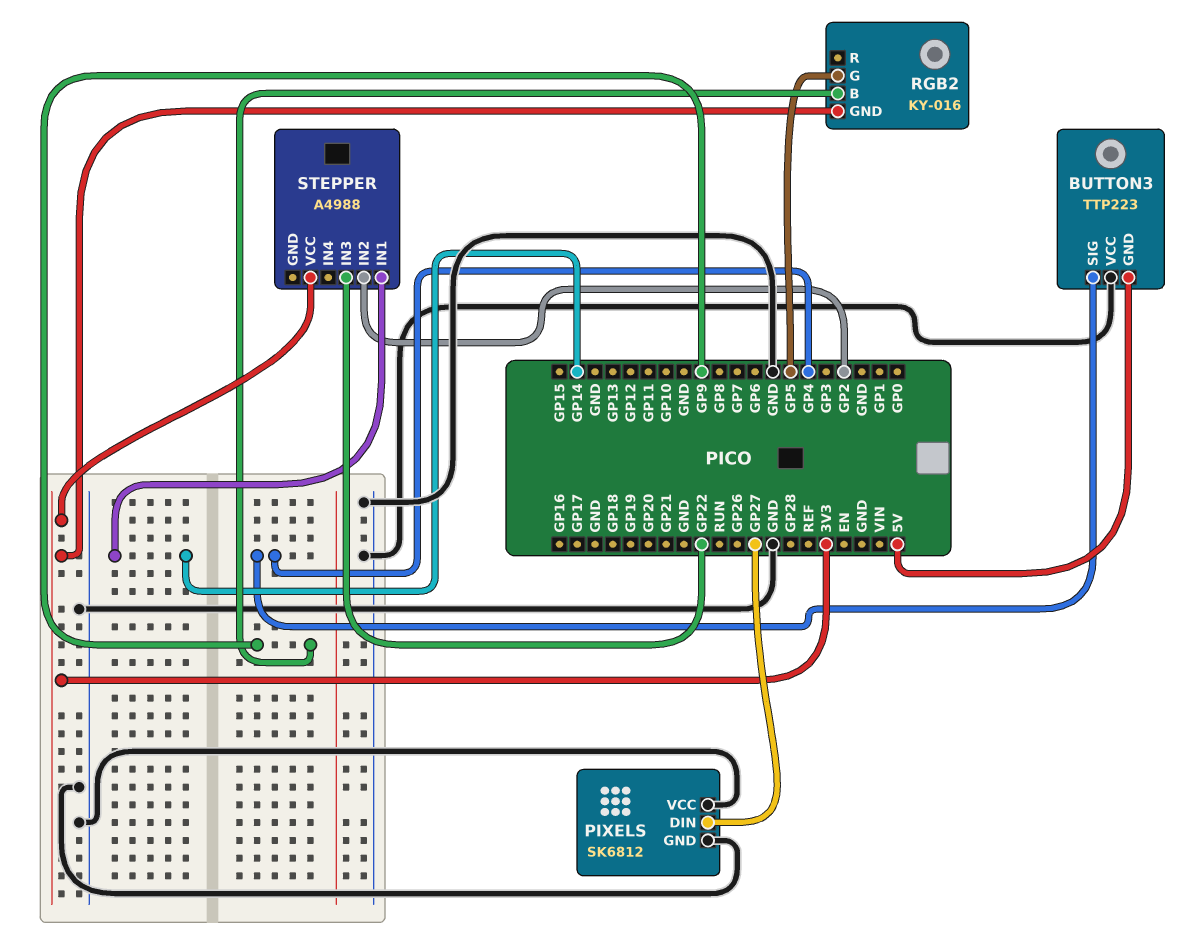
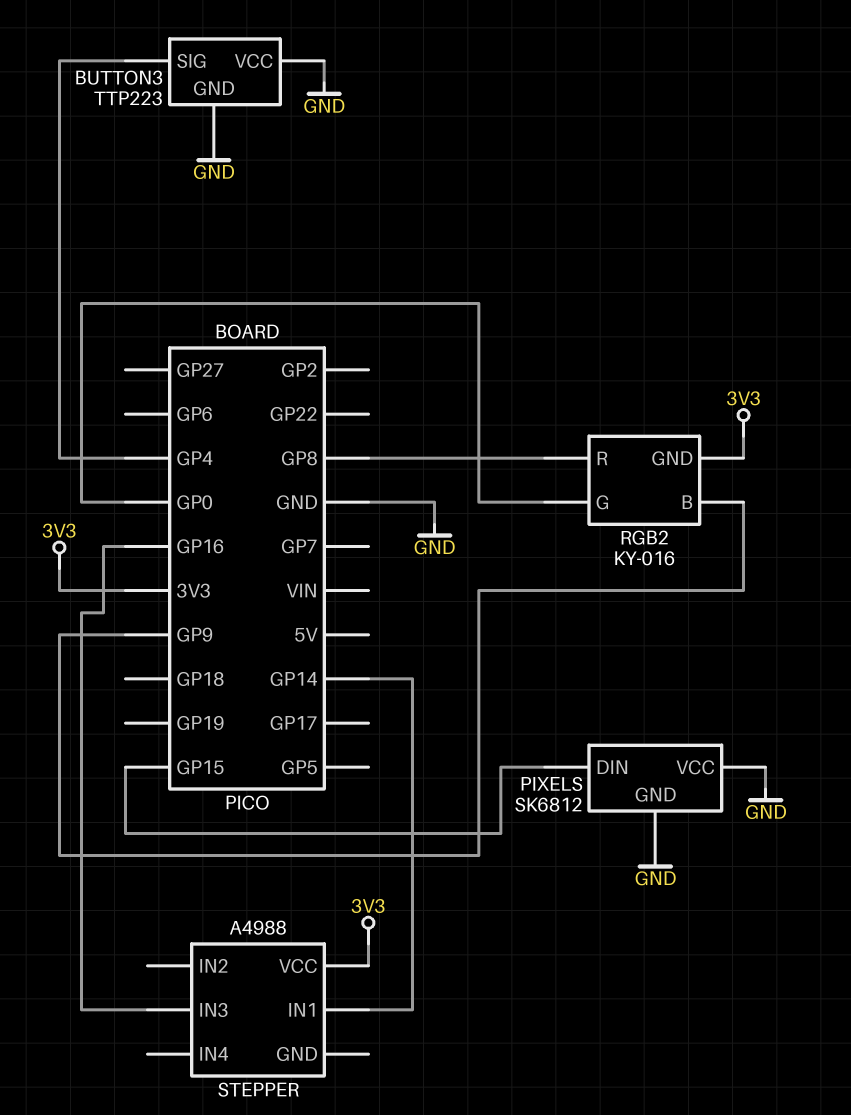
BUTTON3 pin GND: 5V -> GND
PIXELS pin DIN: GP27 -> GP15
RGB2 pin G: GP5 -> GP0
RGB2 pin R: none -> GP8
STEPPER pin IN2: GP2 -> none
STEPPER pin IN3: GP22 -> GP16

